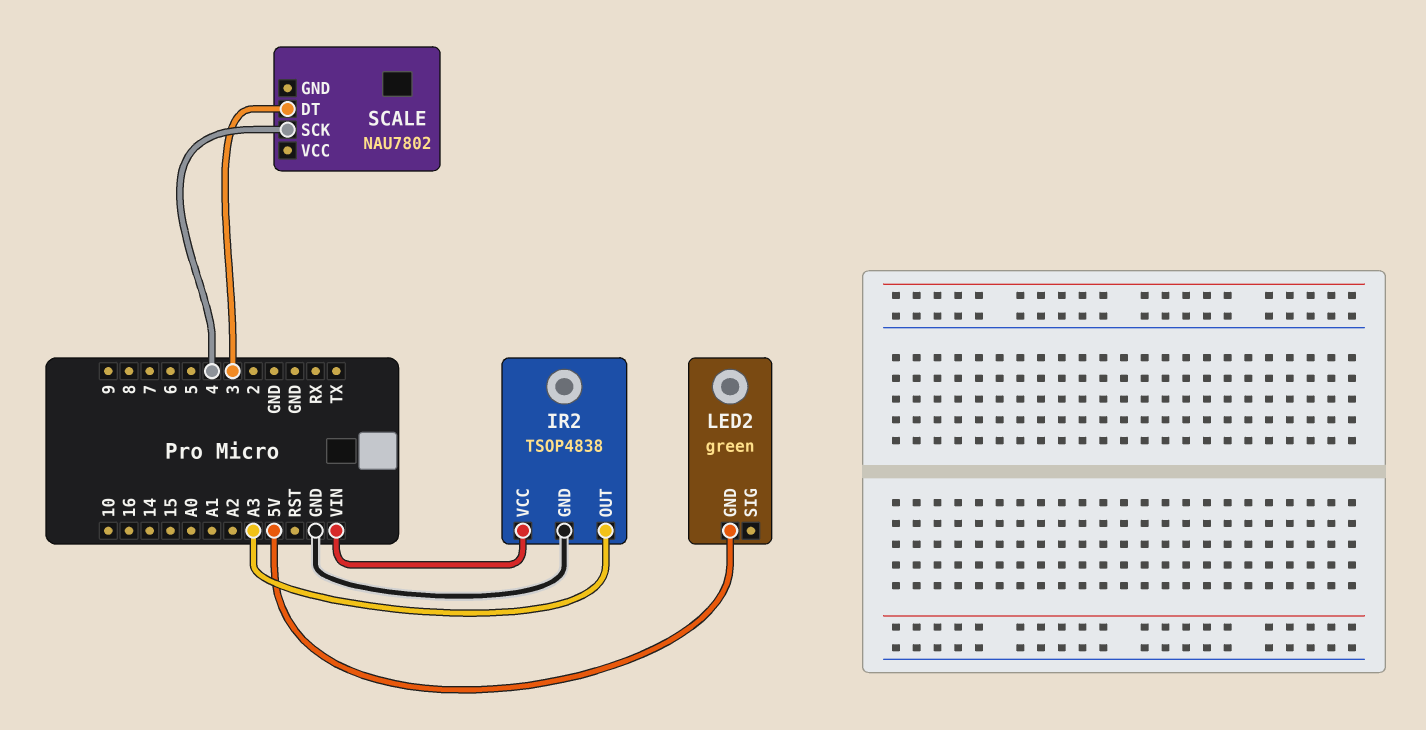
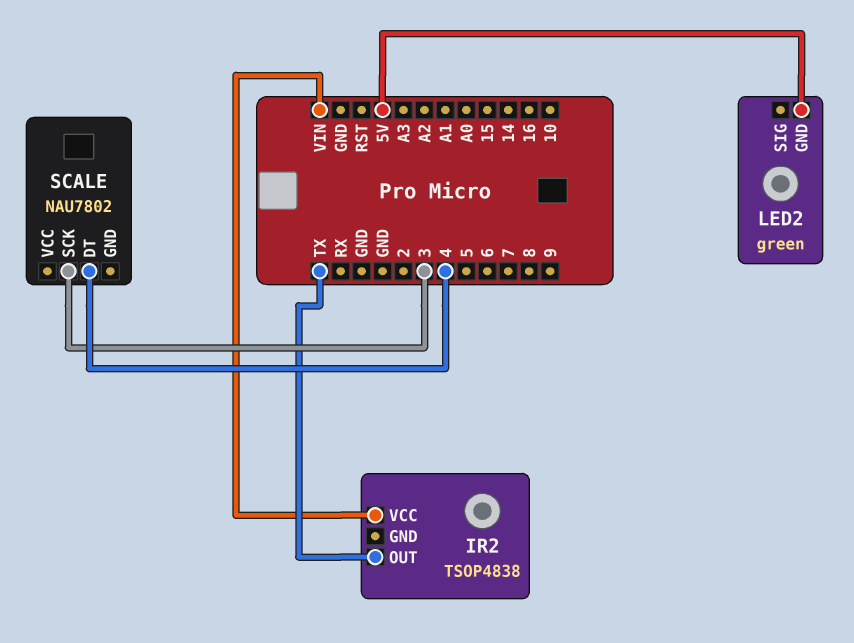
IR2 pin GND: GND -> none
IR2 pin OUT: A3 -> TX
SCALE pin DT: 3 -> 4
SCALE pin SCK: 4 -> 3

